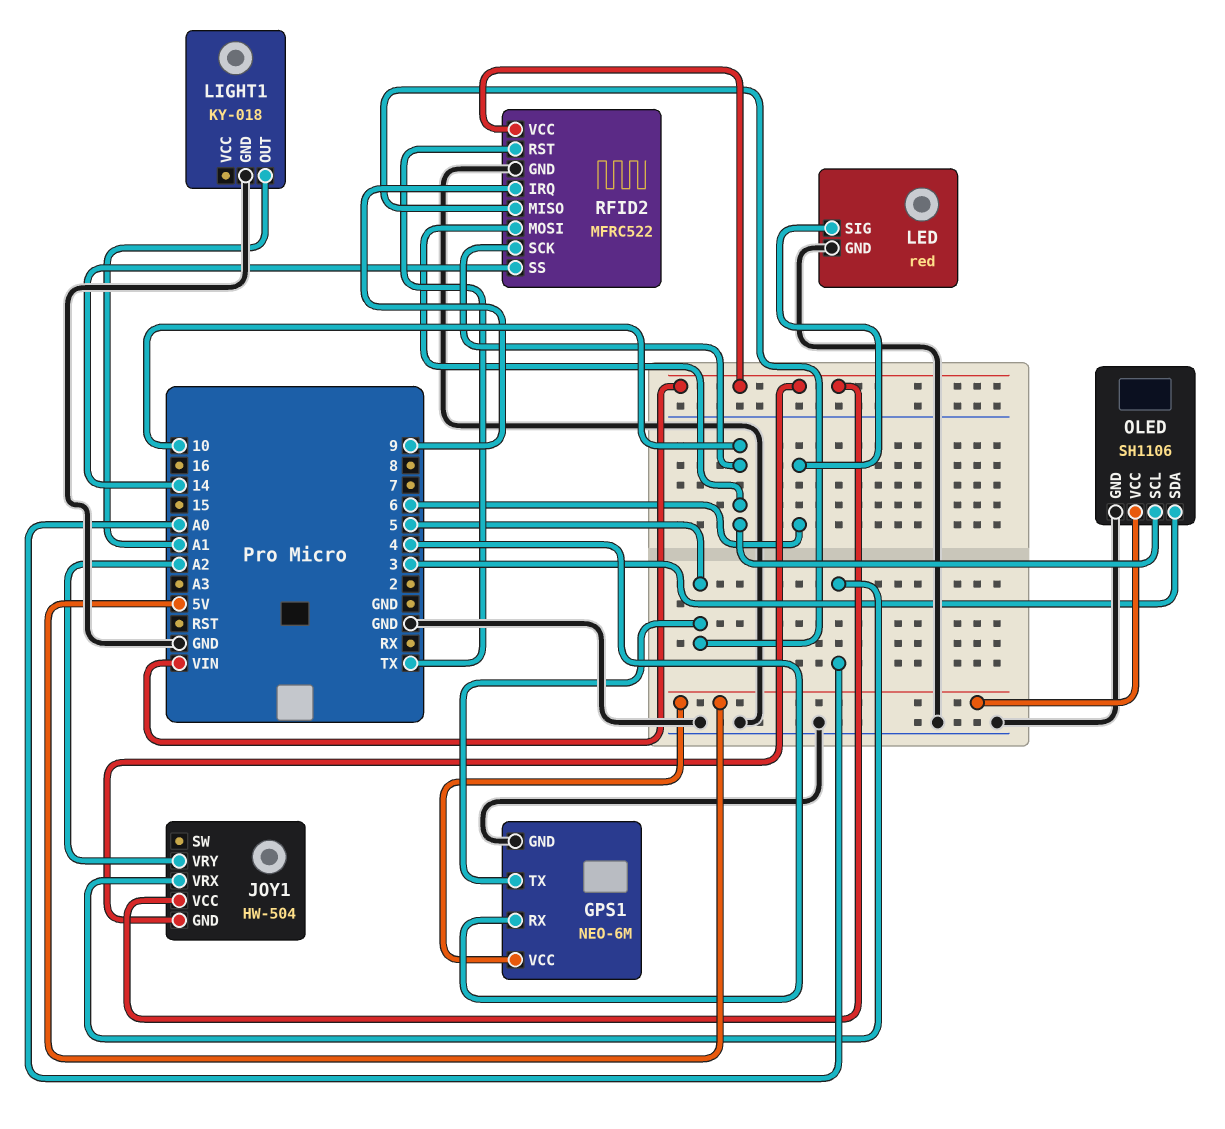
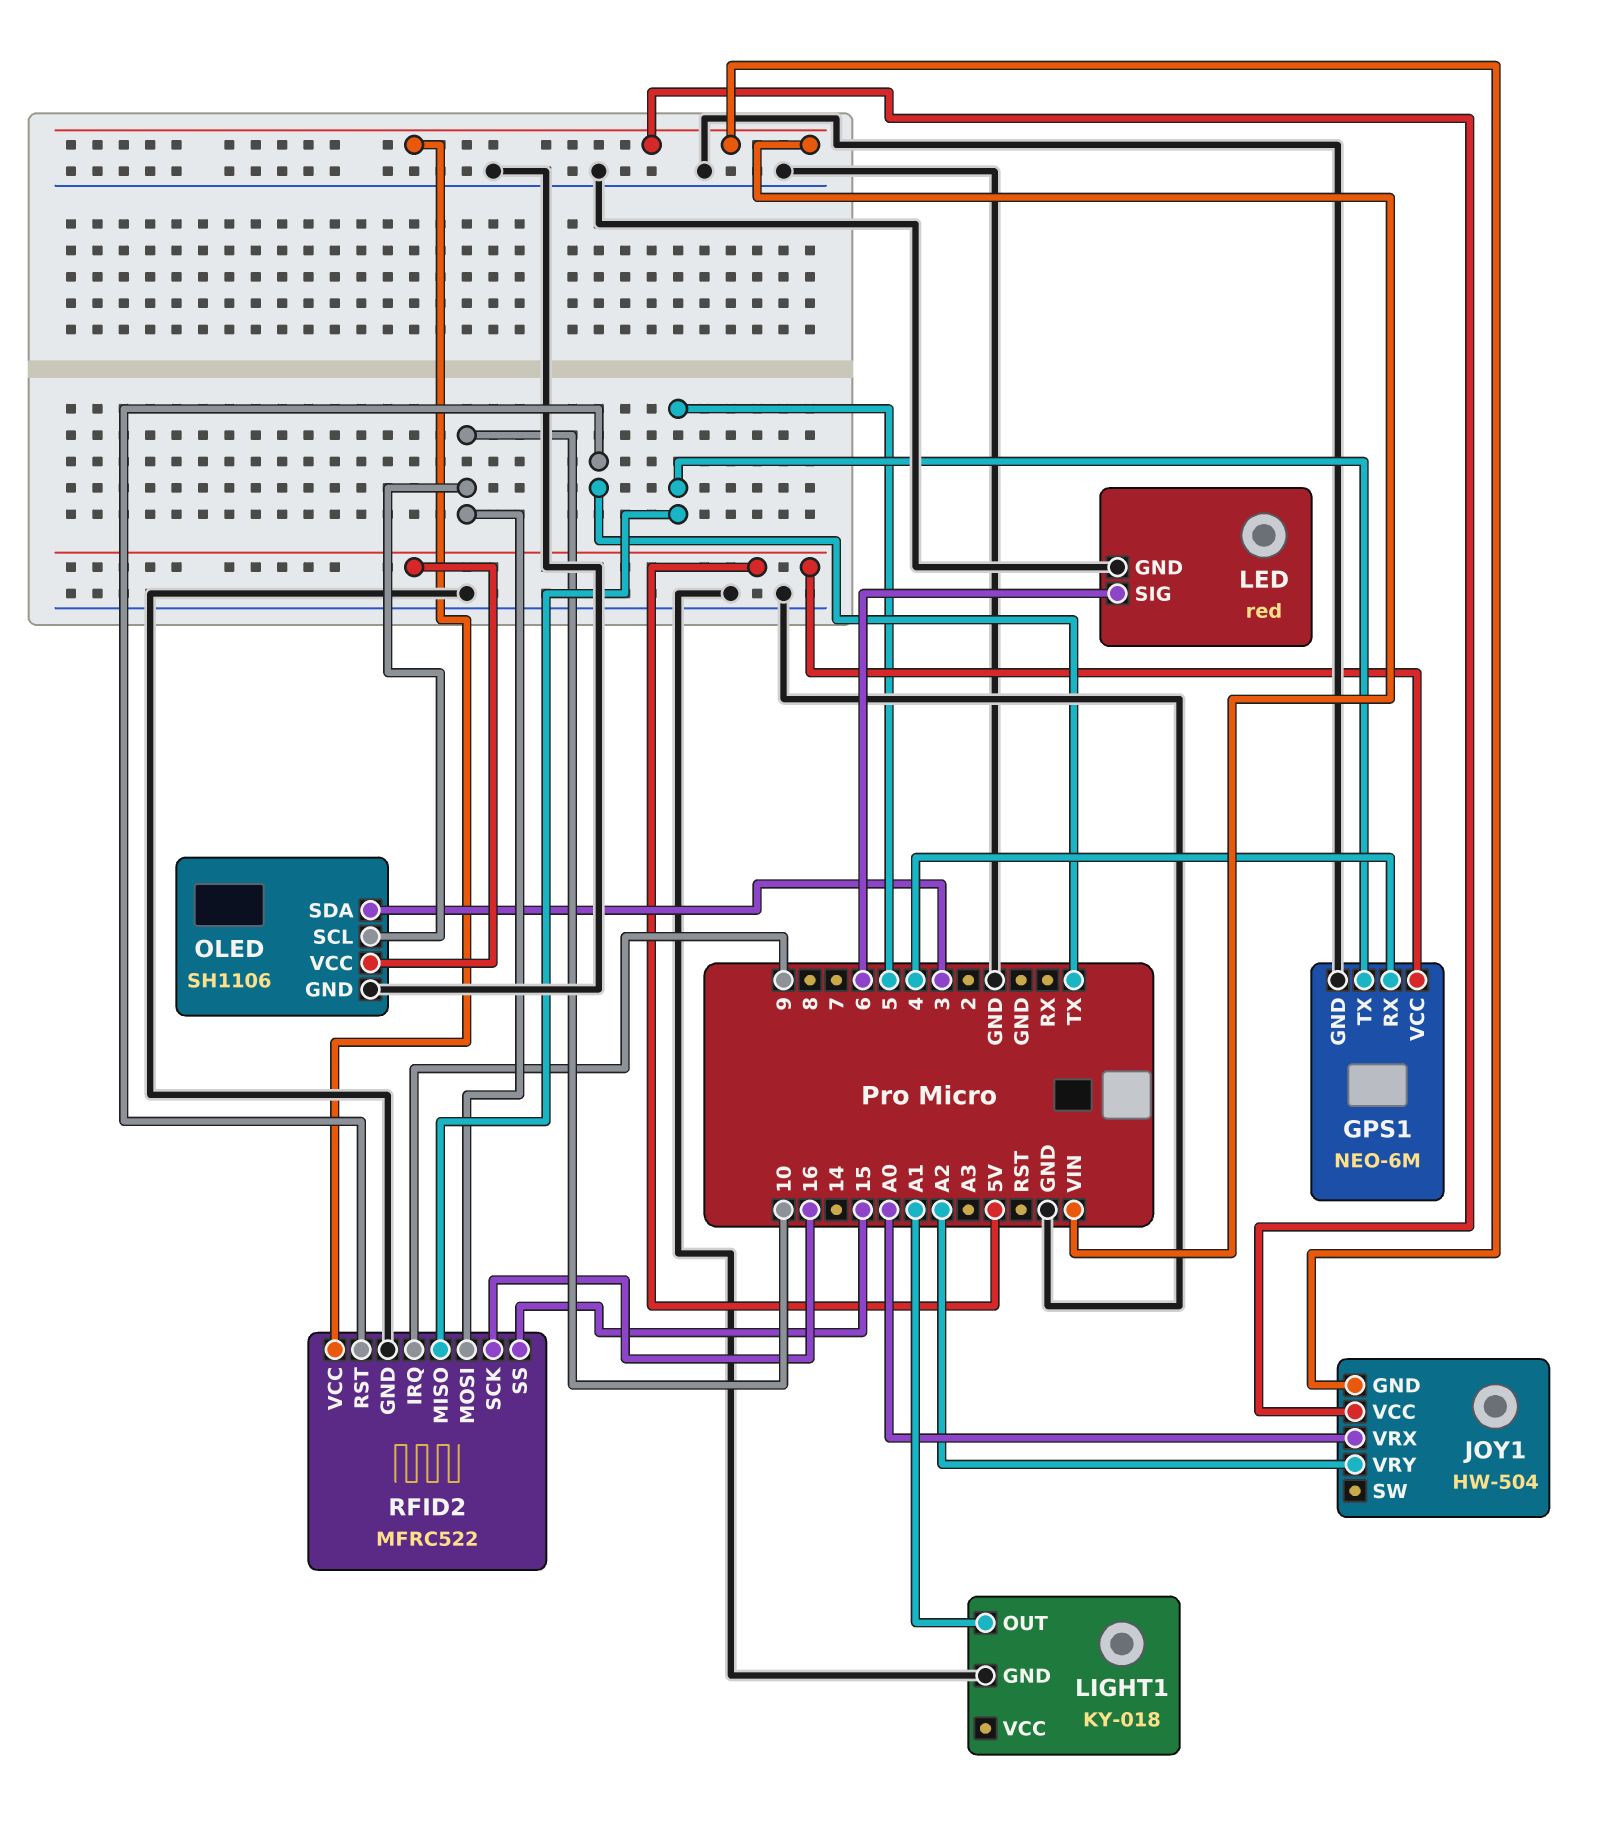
RFID2 pin SCK: 10 -> 16
RFID2 pin SS: 14 -> 15

